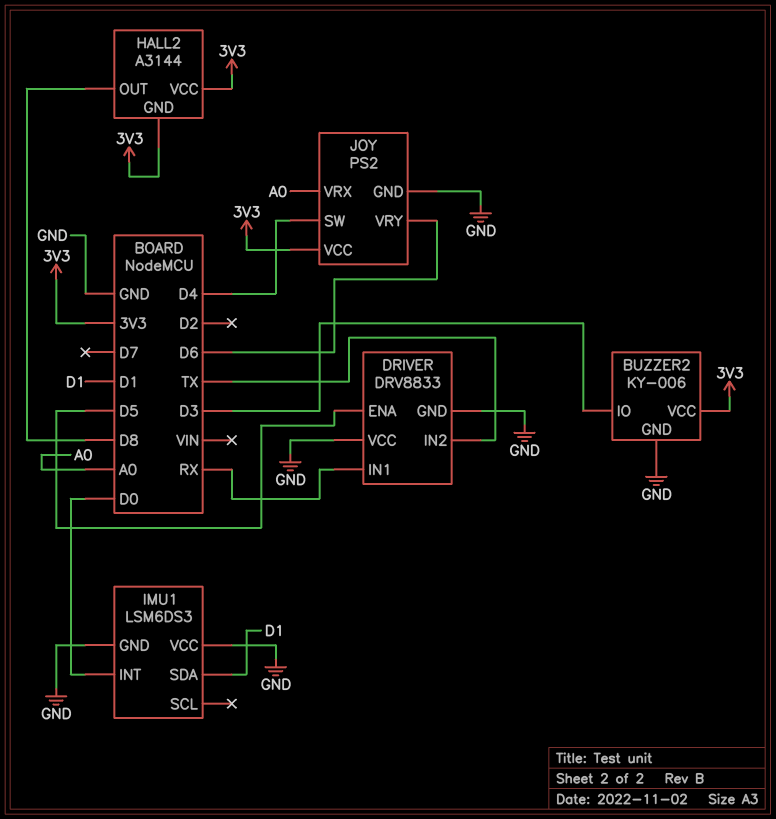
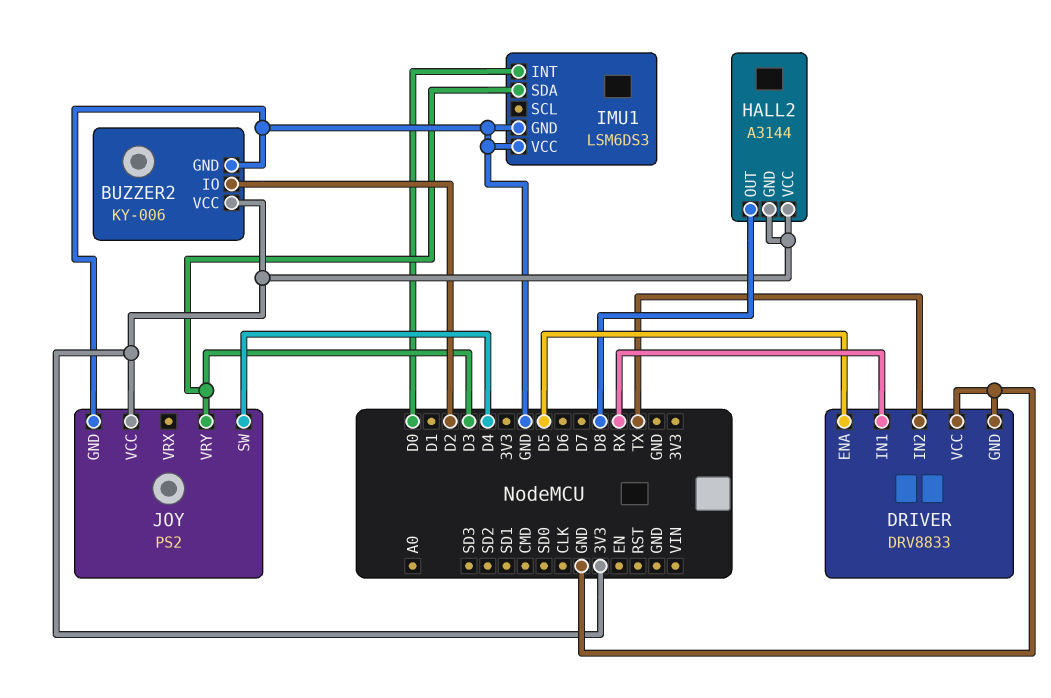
BUZZER2 pin IO: D3 -> D2
IMU1 pin SDA: D1 -> D3
JOY pin VRX: A0 -> none
JOY pin VRY: D6 -> D3

